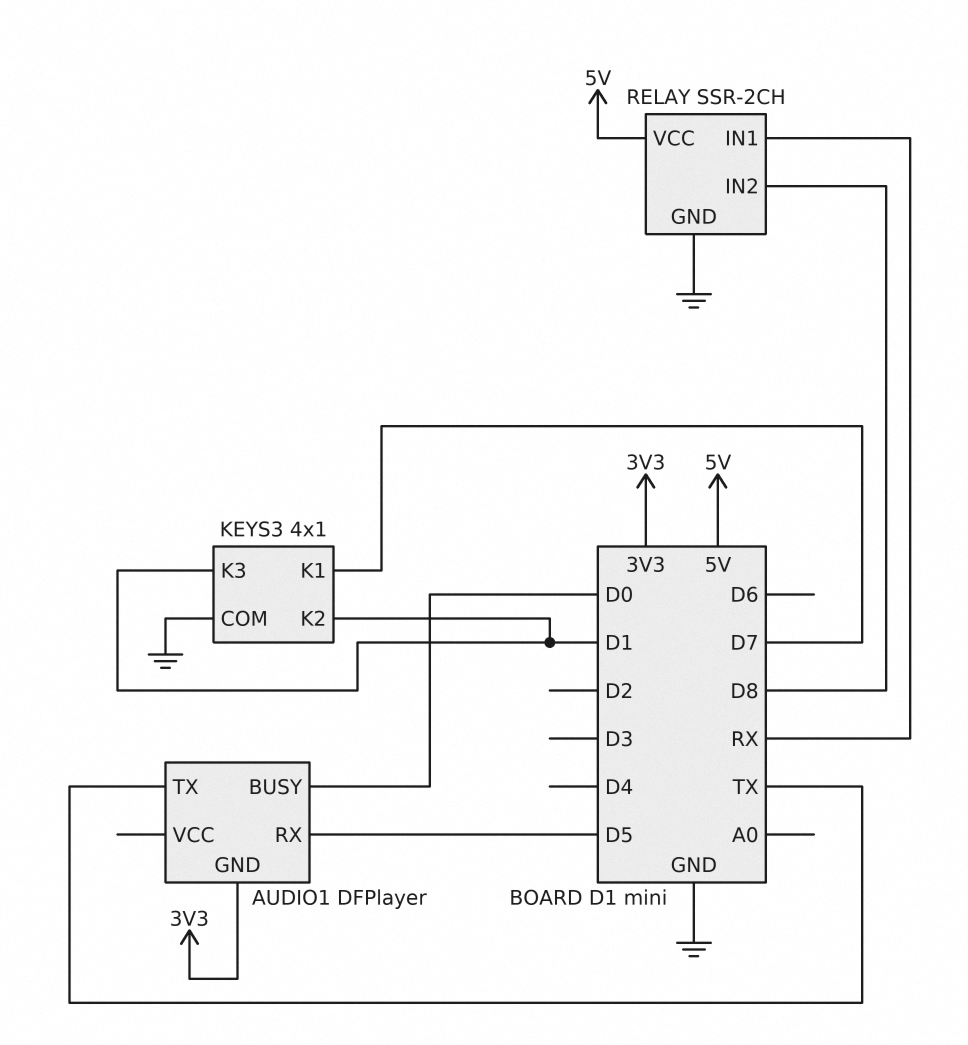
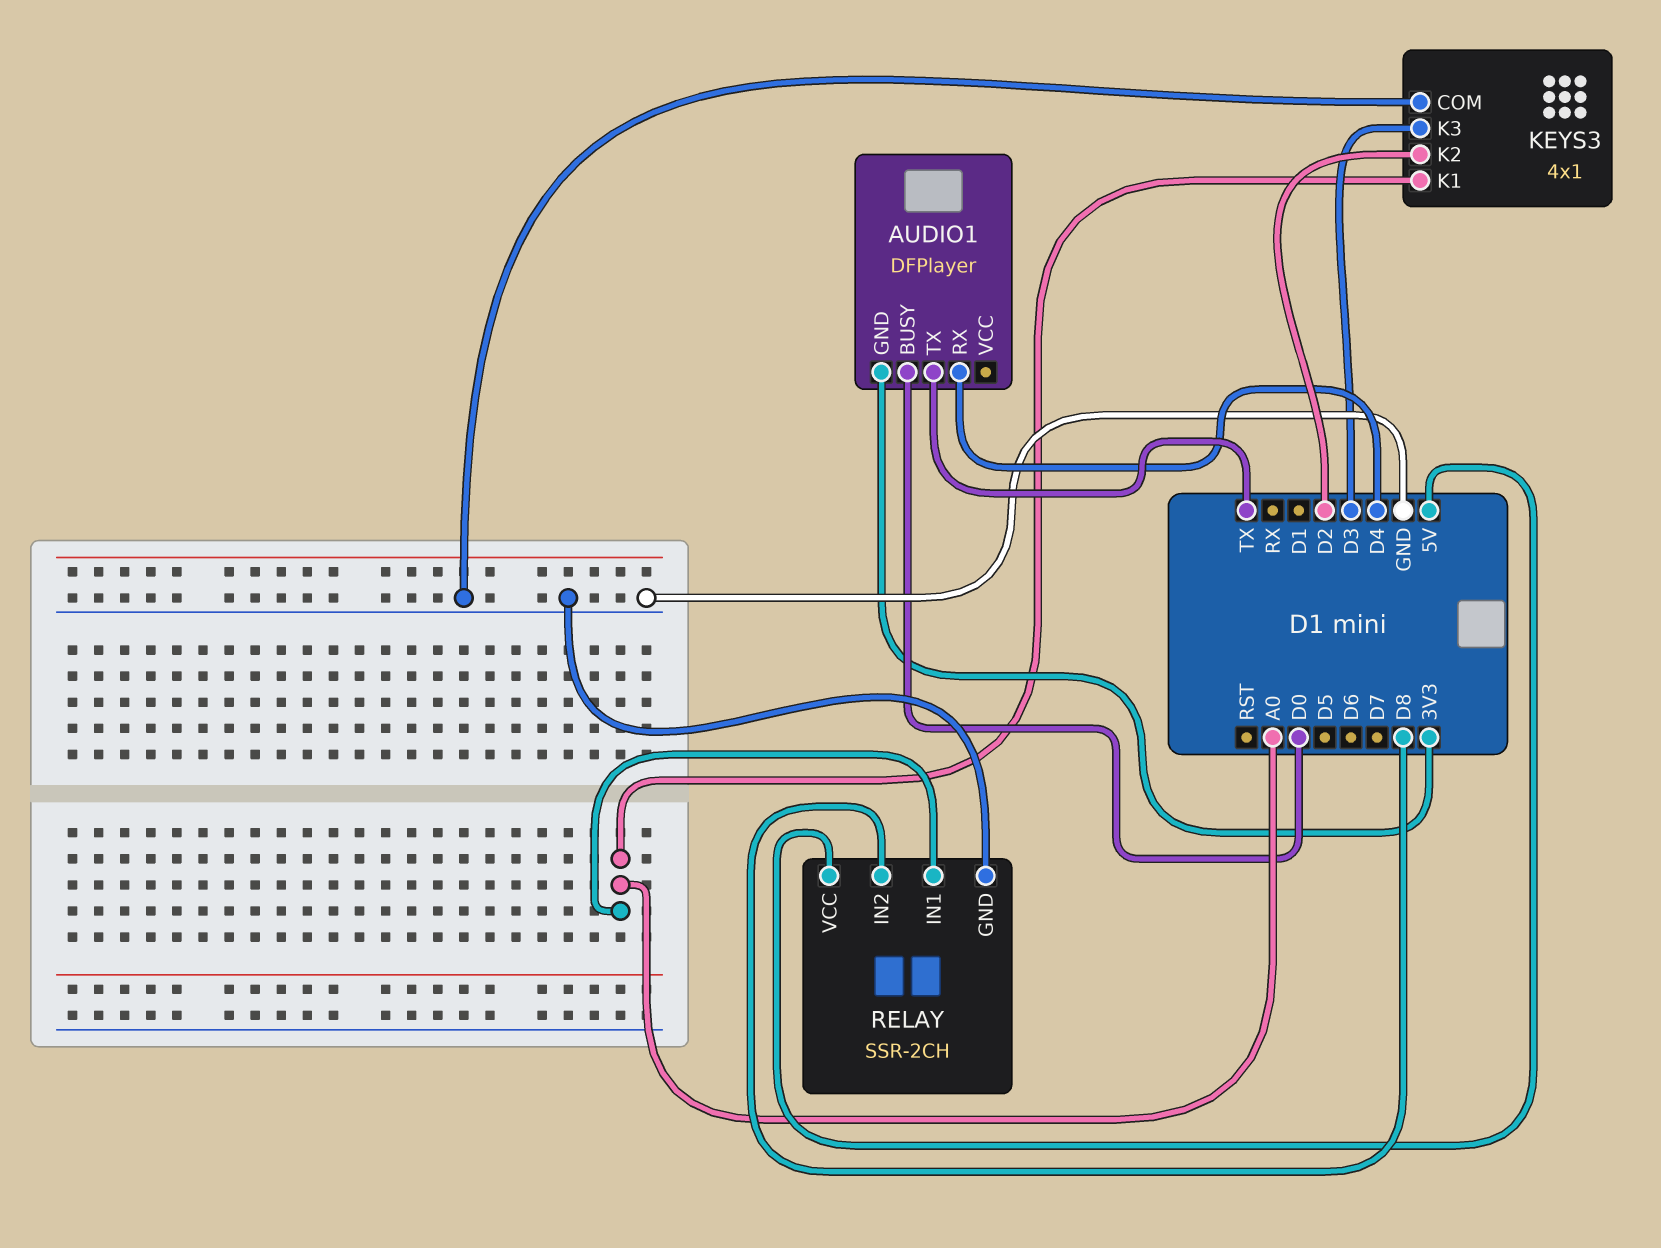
AUDIO1 pin RX: D5 -> D4
KEYS3 pin K1: D7 -> A0
KEYS3 pin K2: D1 -> D2
KEYS3 pin K3: D1 -> D3
RELAY pin IN1: RX -> A0

